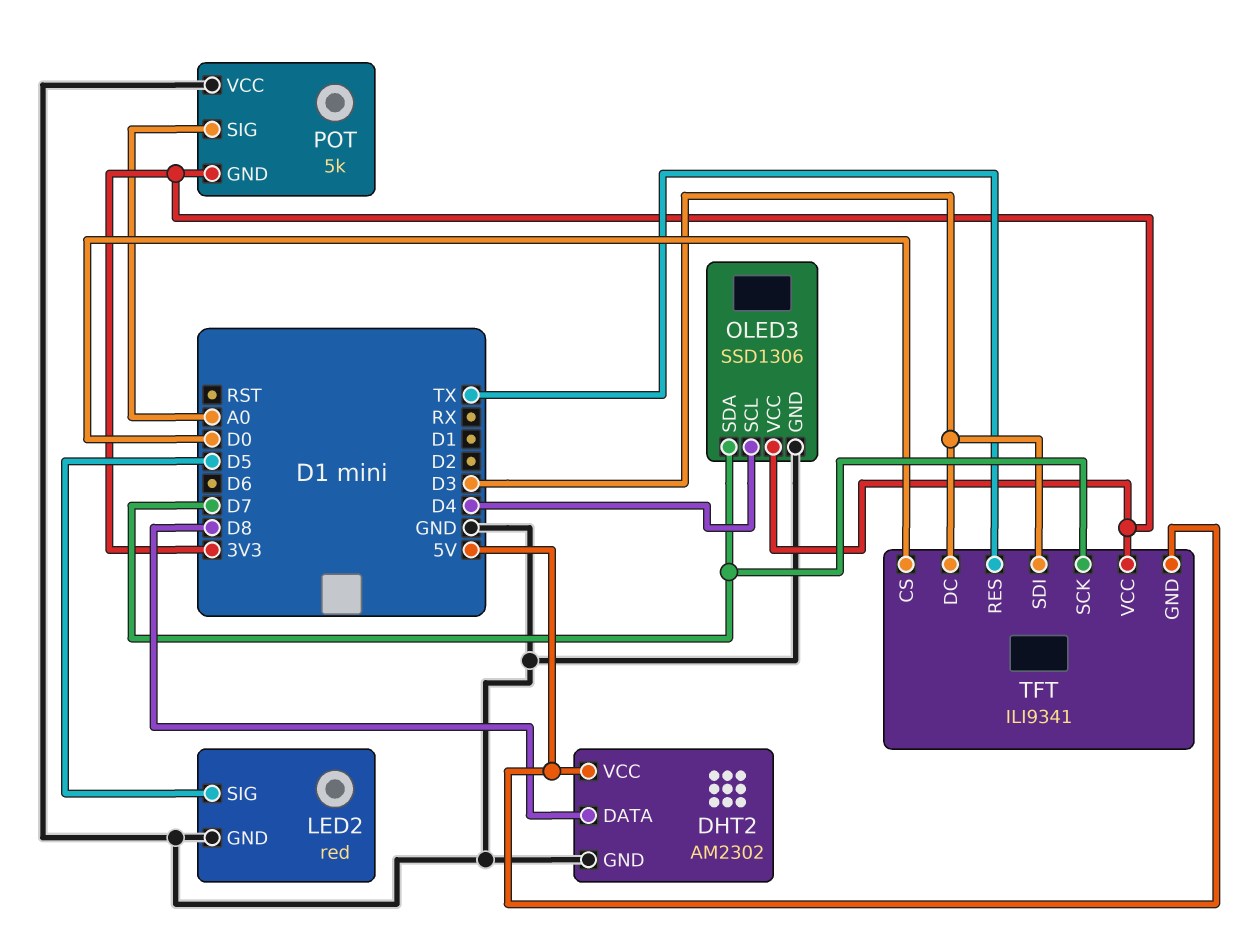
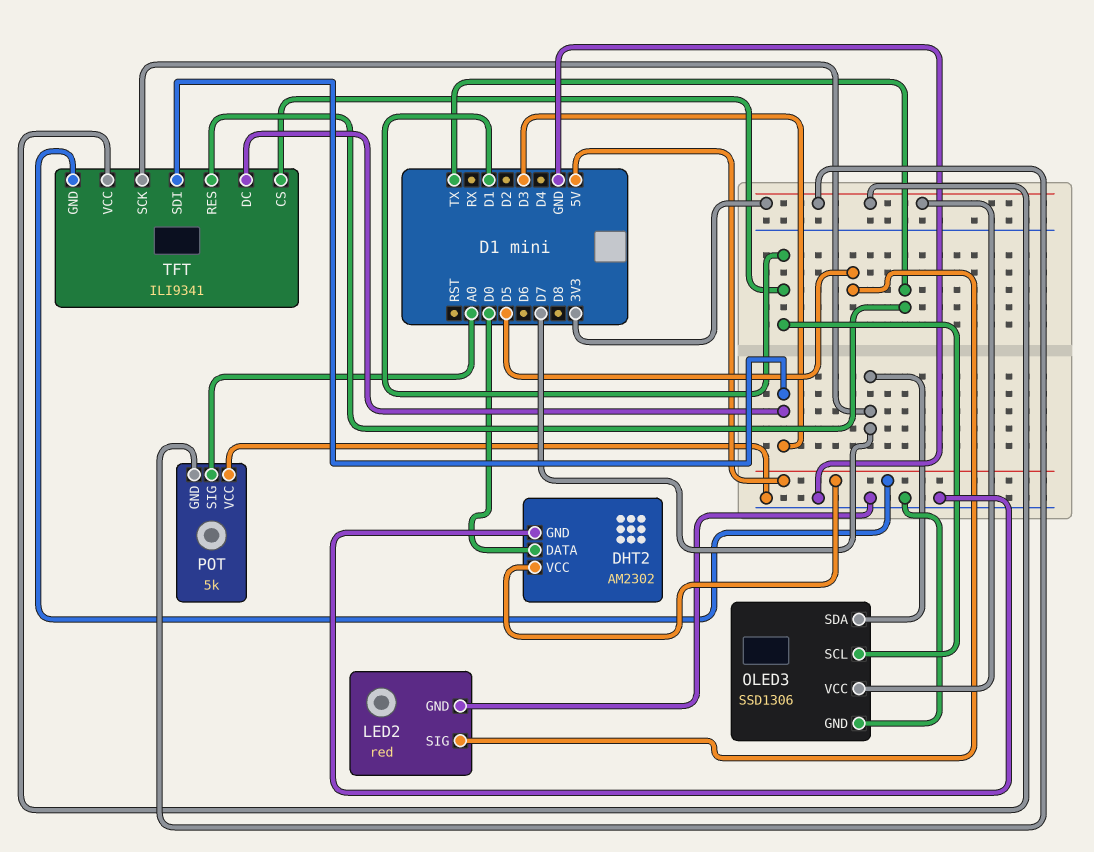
DHT2 pin DATA: D8 -> D0
OLED3 pin SCL: D4 -> D1
TFT pin CS: D0 -> D1

